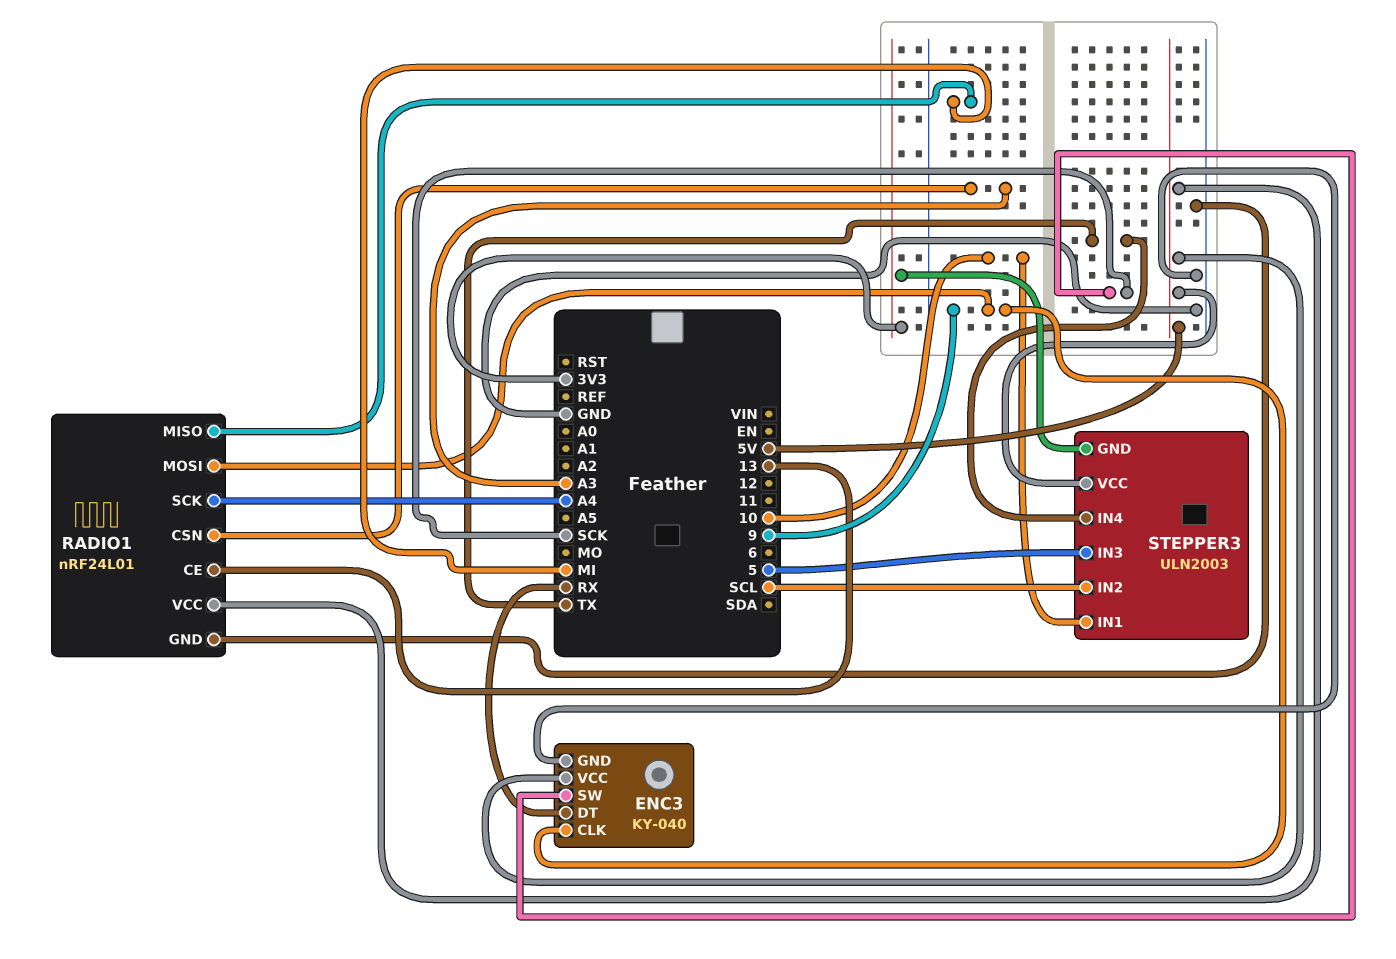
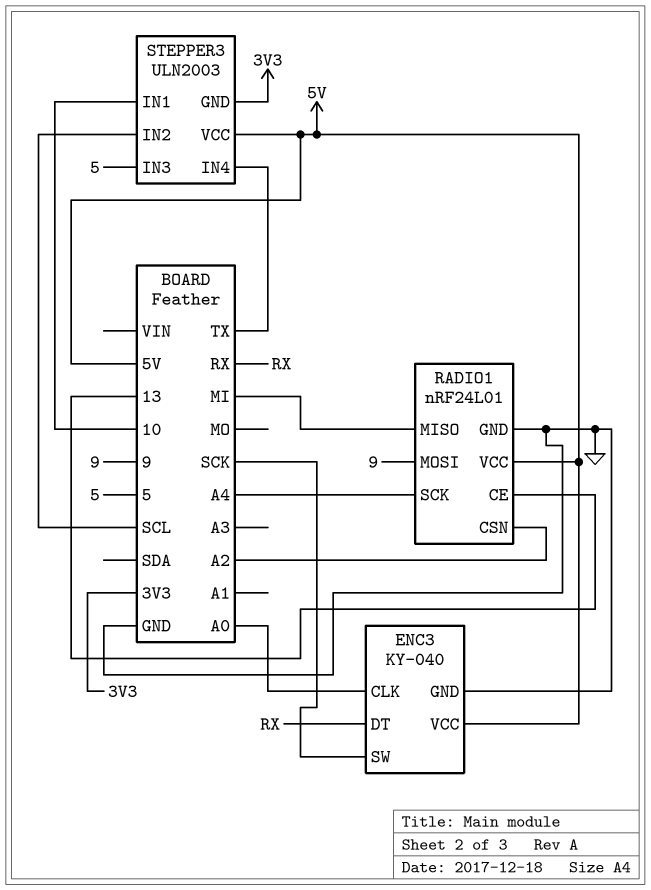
ENC3 pin CLK: 9 -> A0
RADIO1 pin CSN: A3 -> A2

